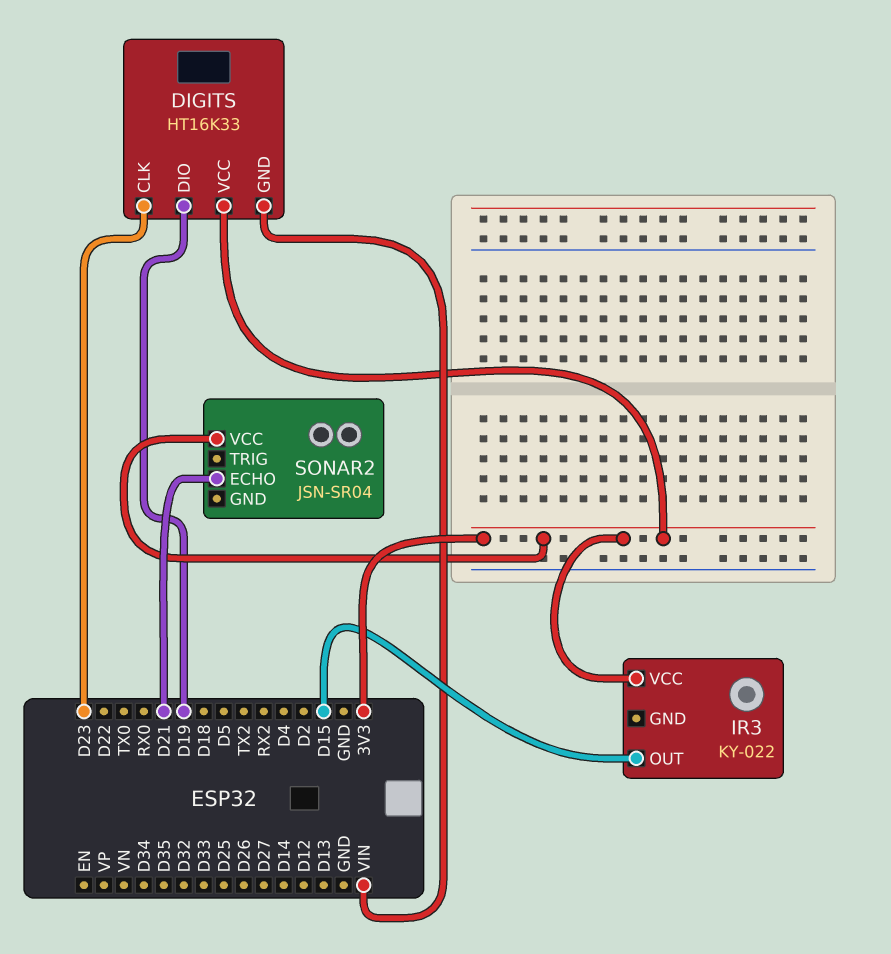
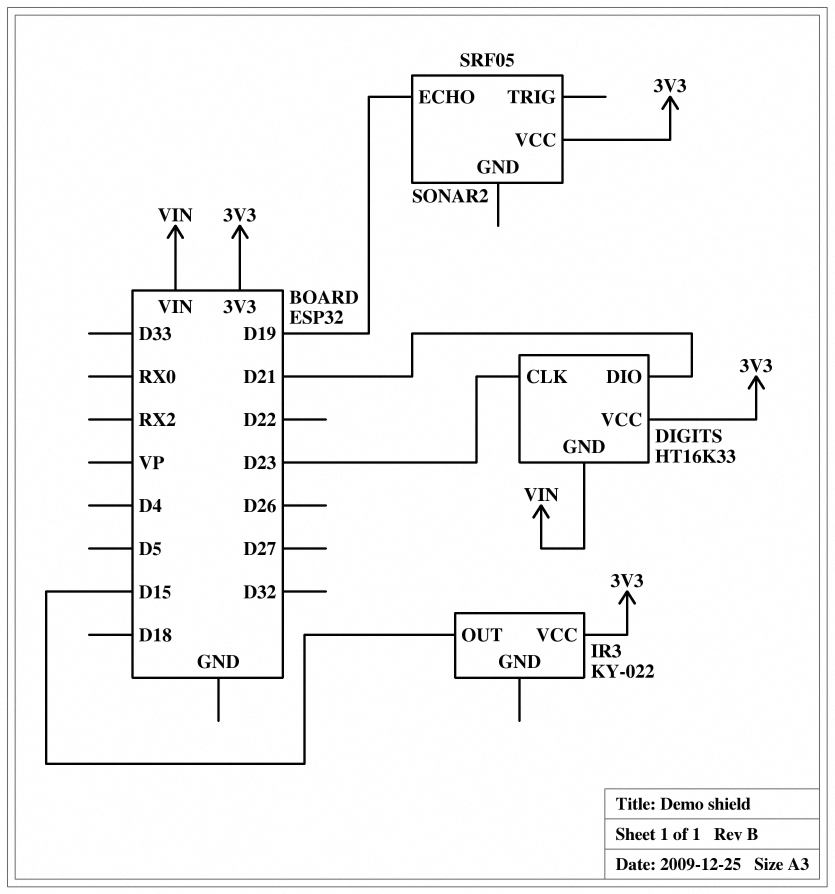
DIGITS pin DIO: D19 -> D21
SONAR2: JSN-SR04 -> SRF05
SONAR2 pin ECHO: D21 -> D19

